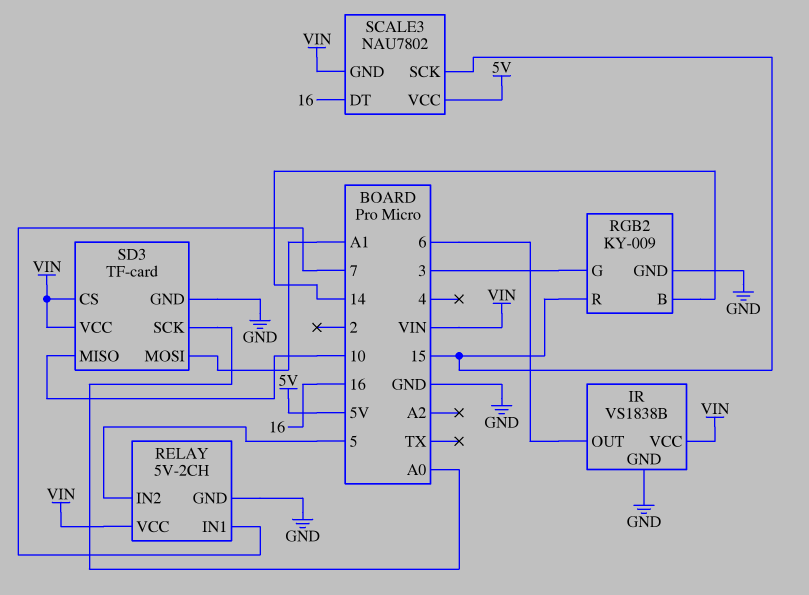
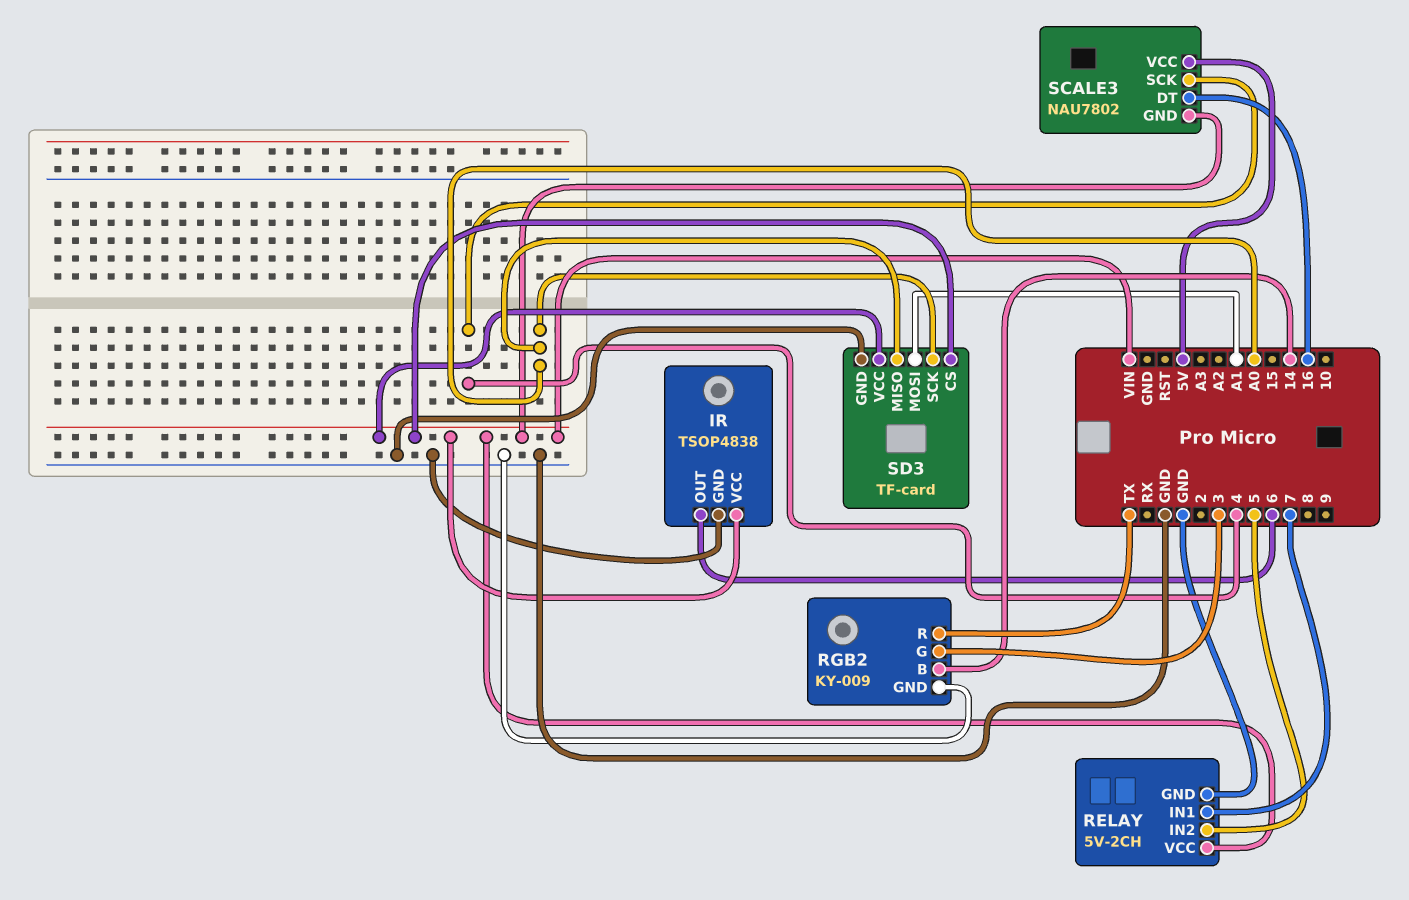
IR: VS1838B -> TSOP4838
RGB2 pin R: 15 -> TX
SCALE3 pin SCK: 15 -> 4
SD3 pin MISO: 10 -> A0

